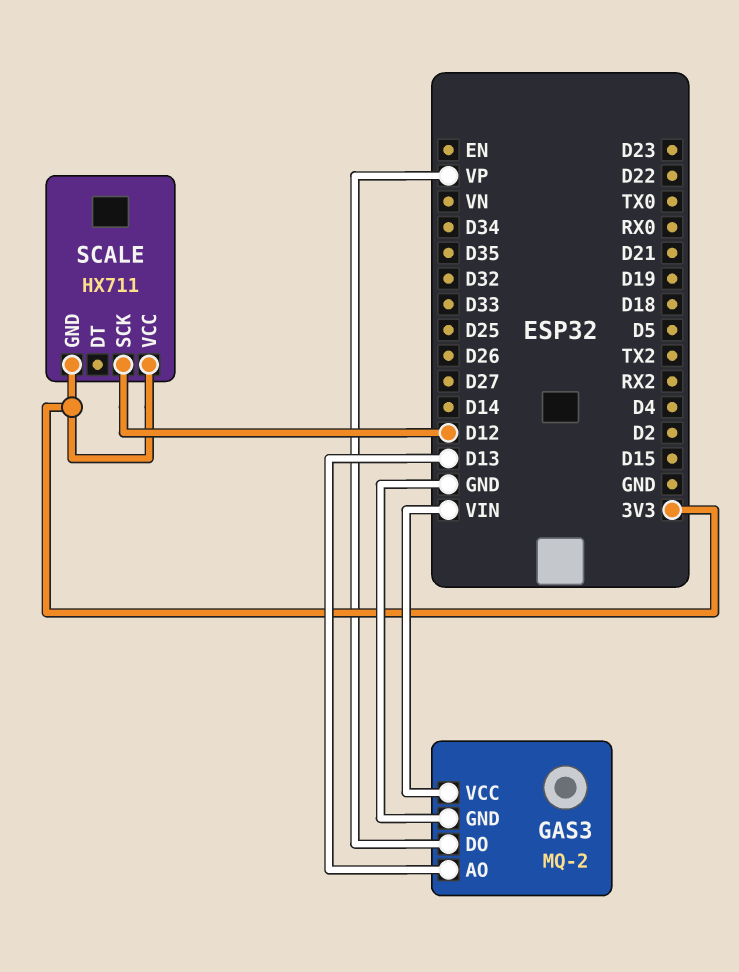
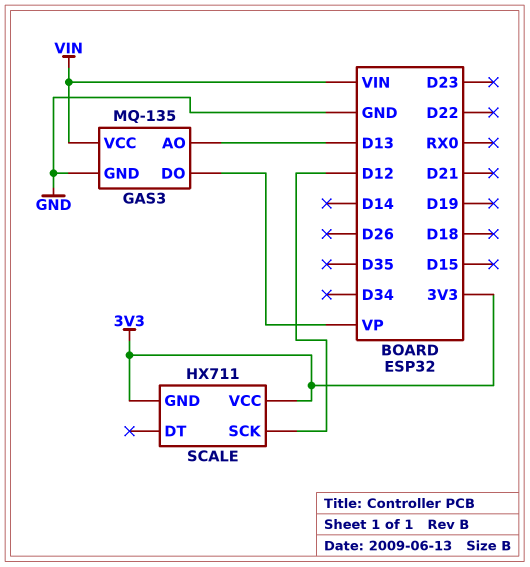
GAS3: MQ-2 -> MQ-135

